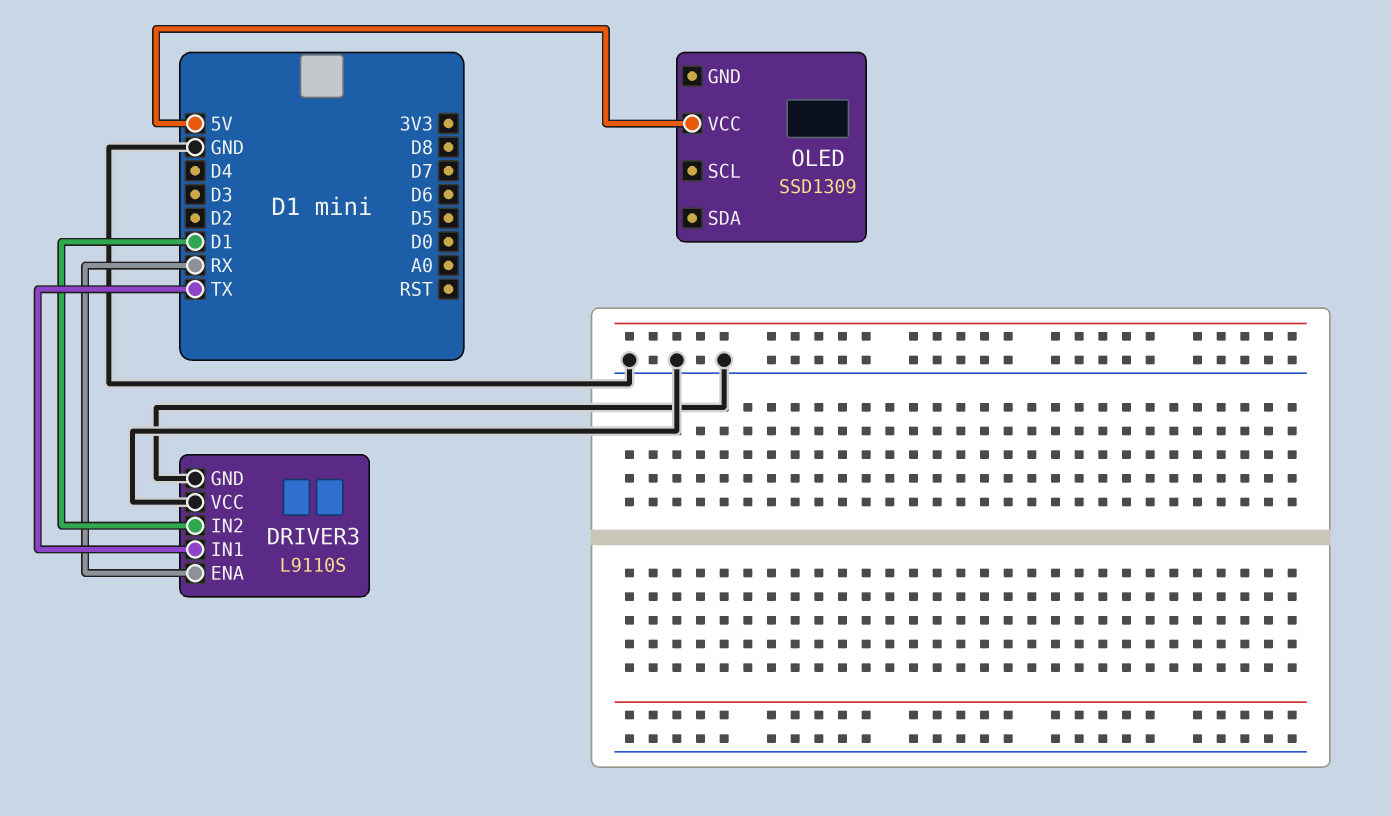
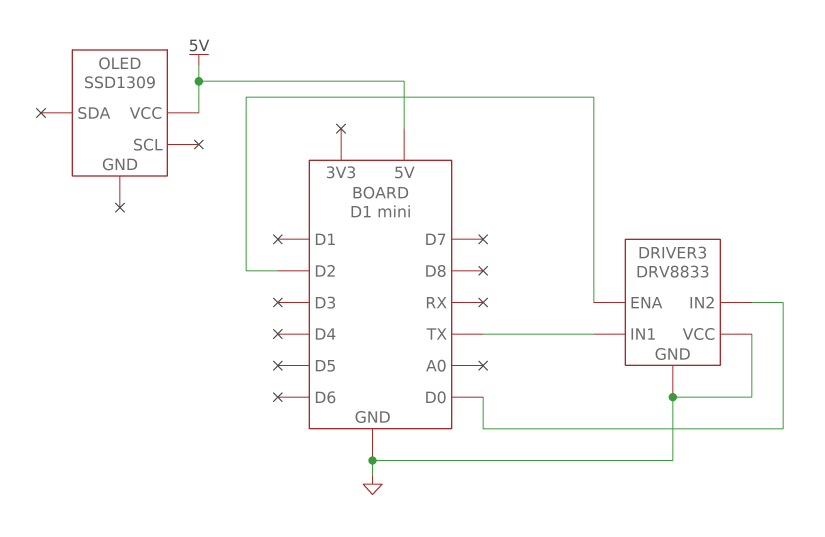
DRIVER3: L9110S -> DRV8833
DRIVER3 pin ENA: RX -> D2
DRIVER3 pin IN2: D1 -> D0

